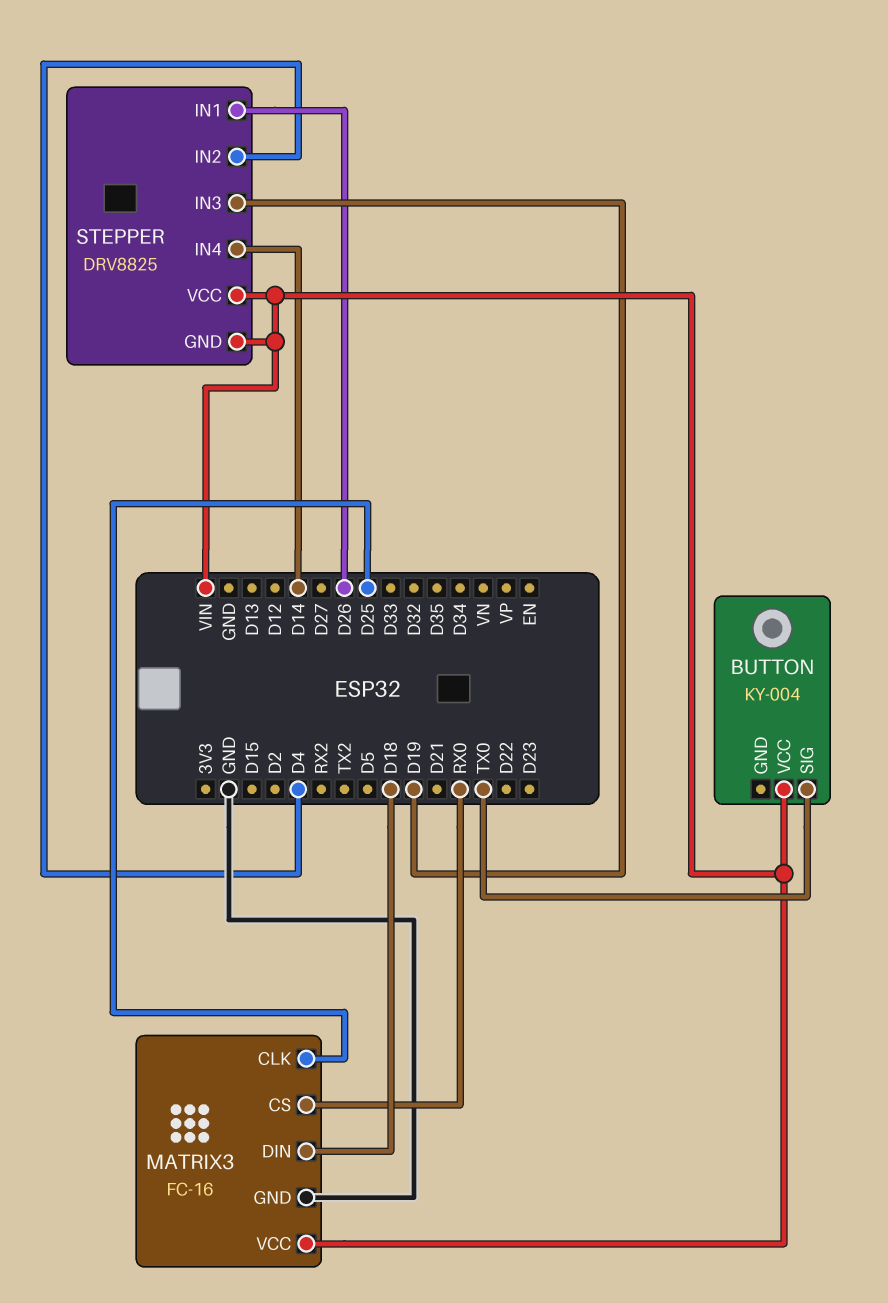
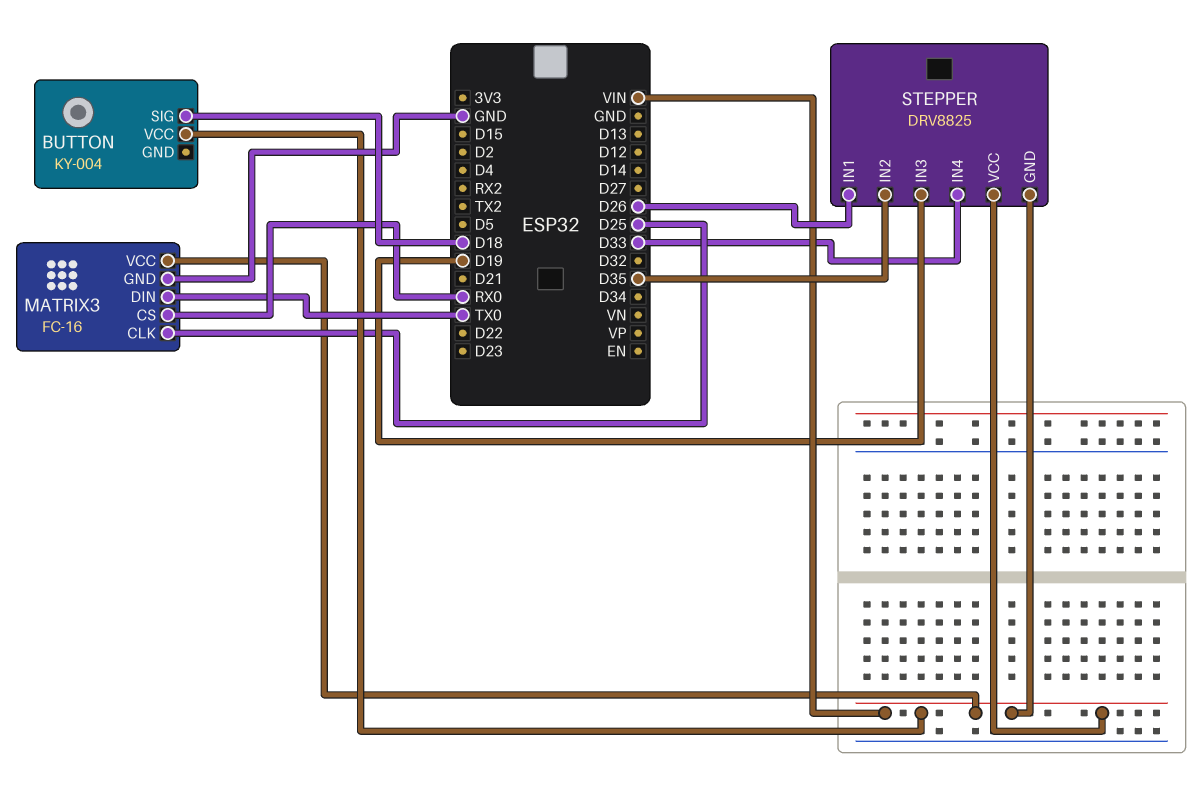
BUTTON pin SIG: TX0 -> D18
MATRIX3 pin DIN: D18 -> TX0
STEPPER pin IN2: D4 -> D35
STEPPER pin IN4: D14 -> D33

